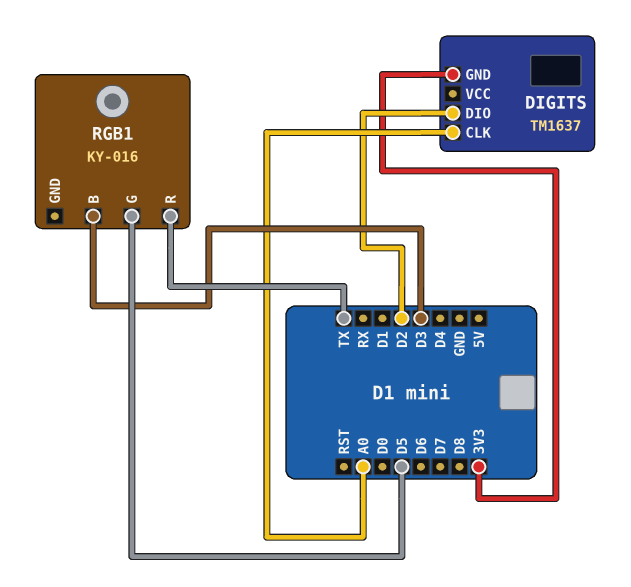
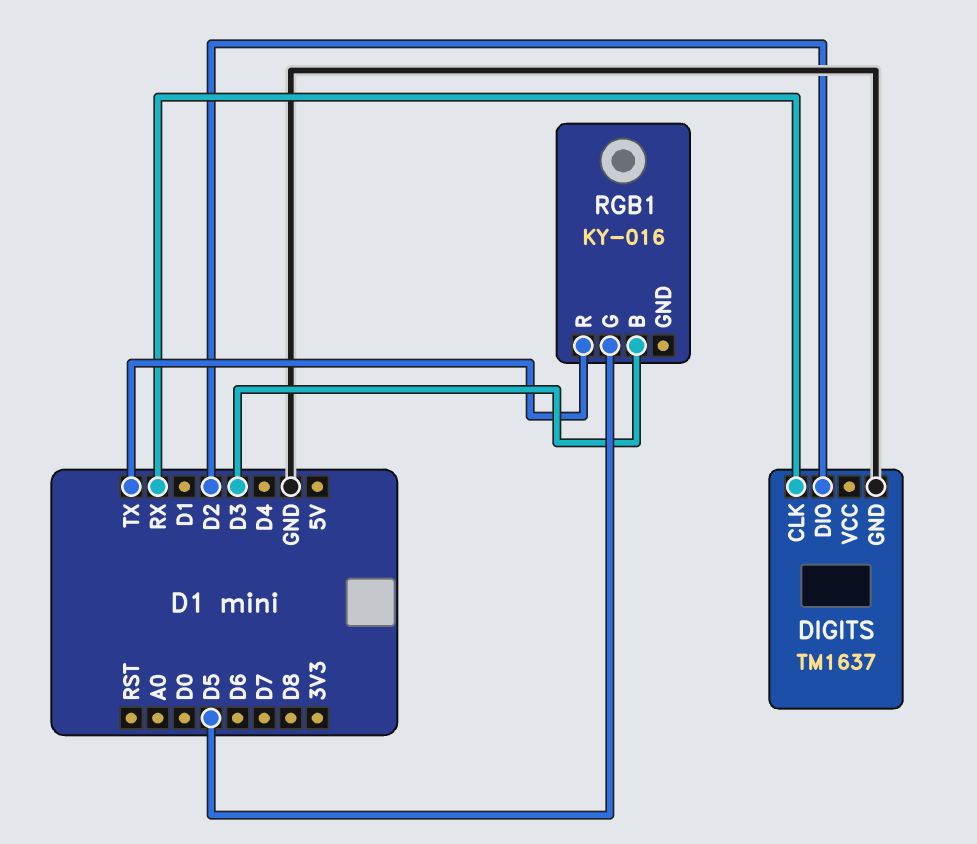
DIGITS pin CLK: A0 -> RX
DIGITS pin GND: 3V3 -> GND

